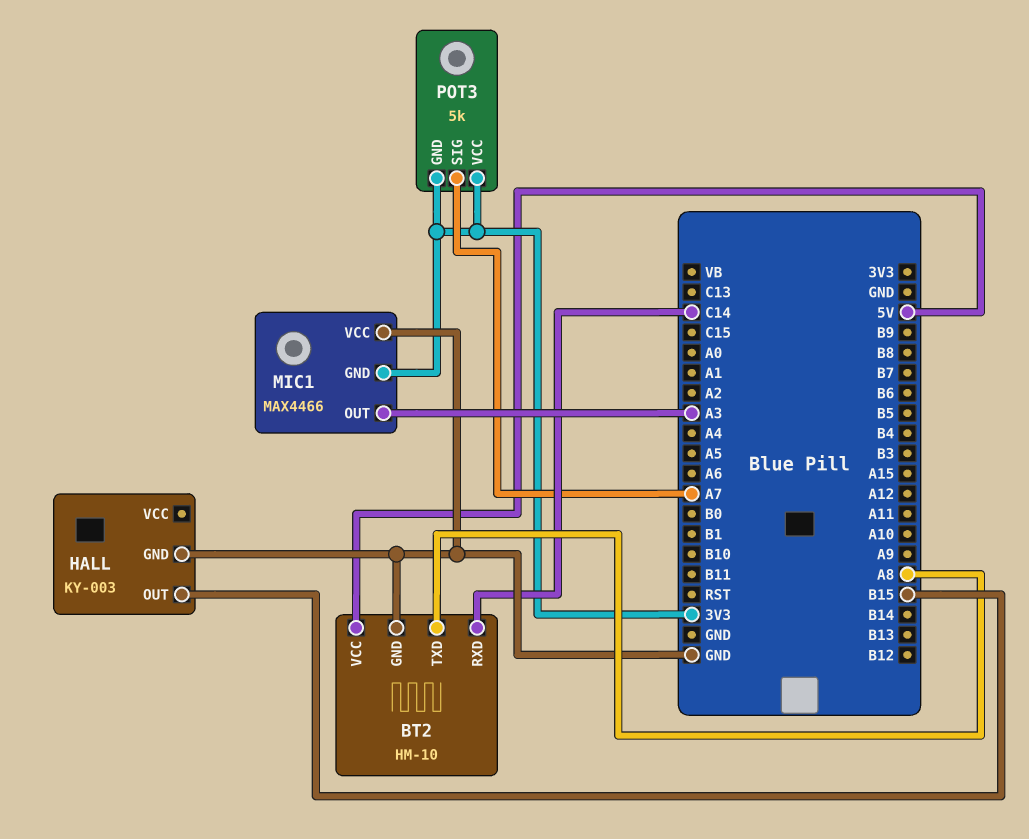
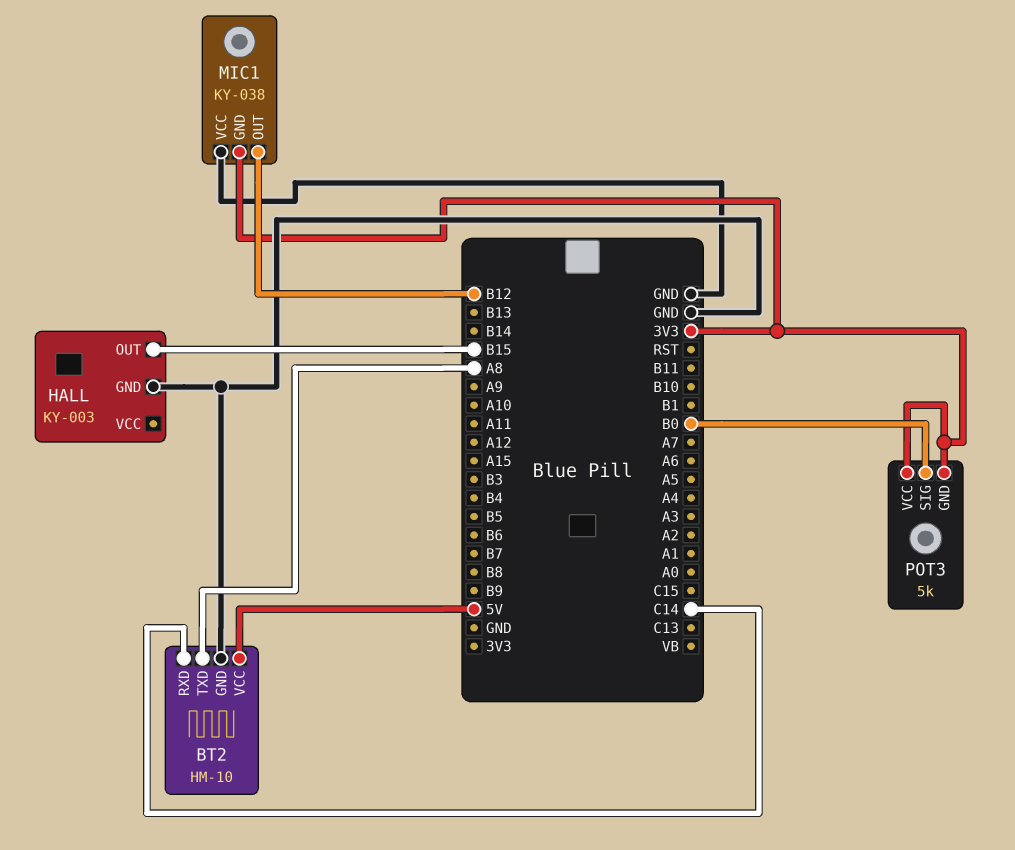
MIC1: MAX4466 -> KY-038
MIC1 pin OUT: A3 -> B12
POT3 pin SIG: A7 -> B0

